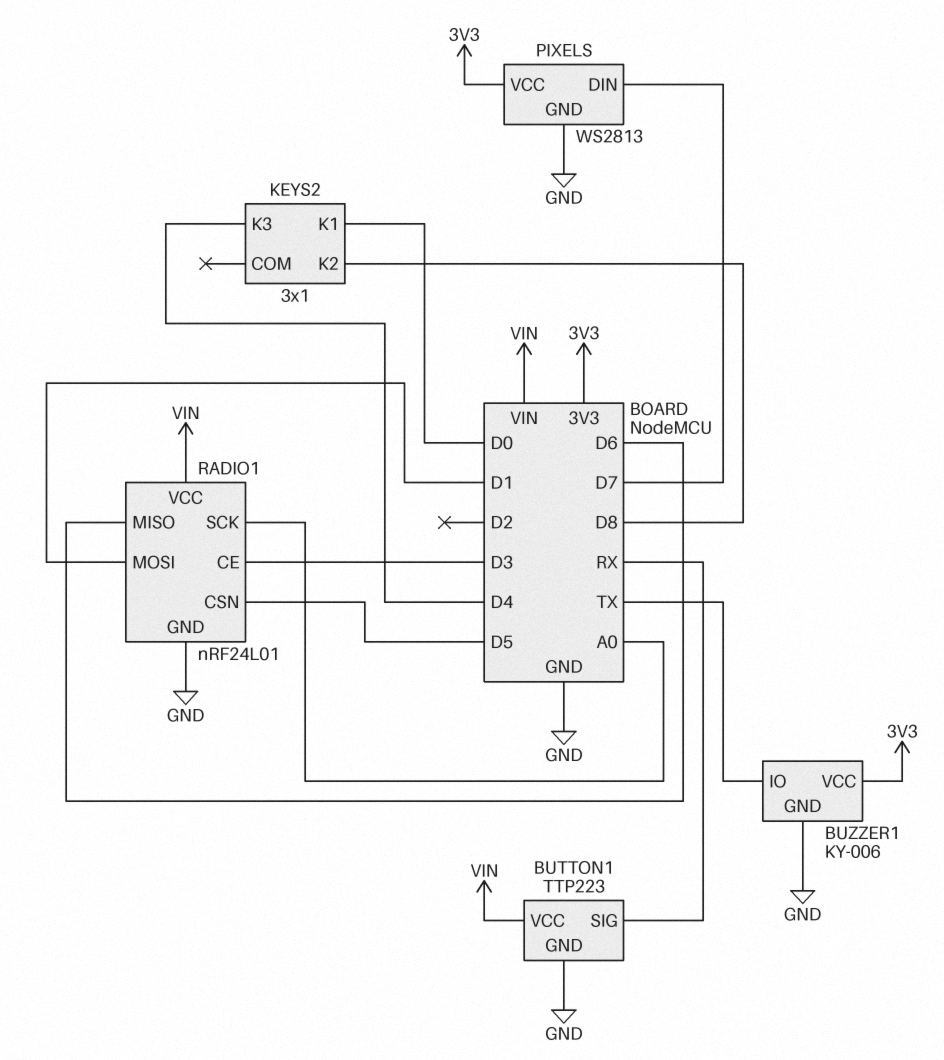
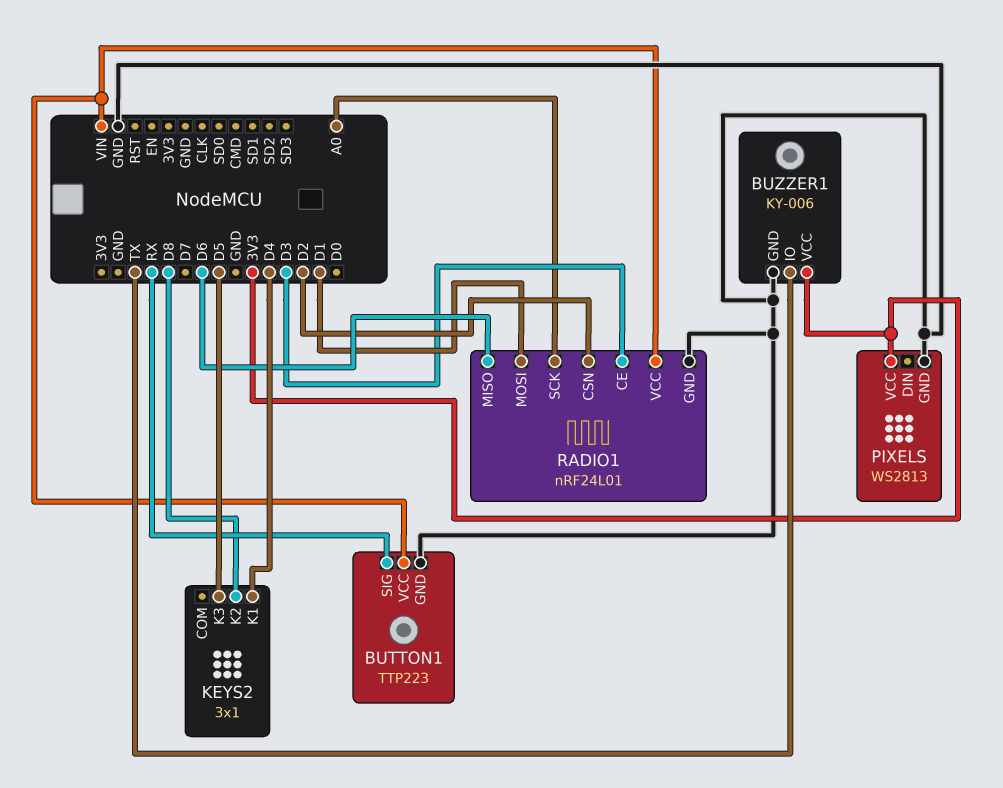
KEYS2 pin K1: D0 -> D4
KEYS2 pin K3: D4 -> D5
PIXELS pin DIN: D7 -> none
RADIO1 pin CSN: D5 -> D2

